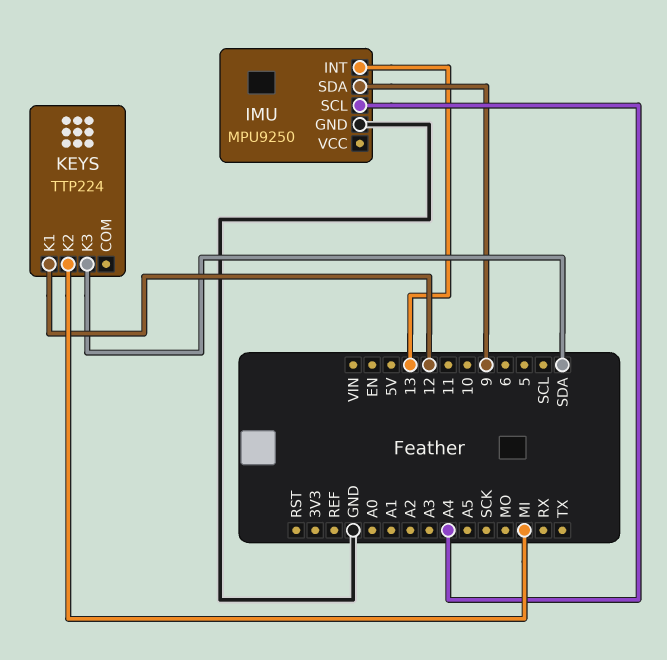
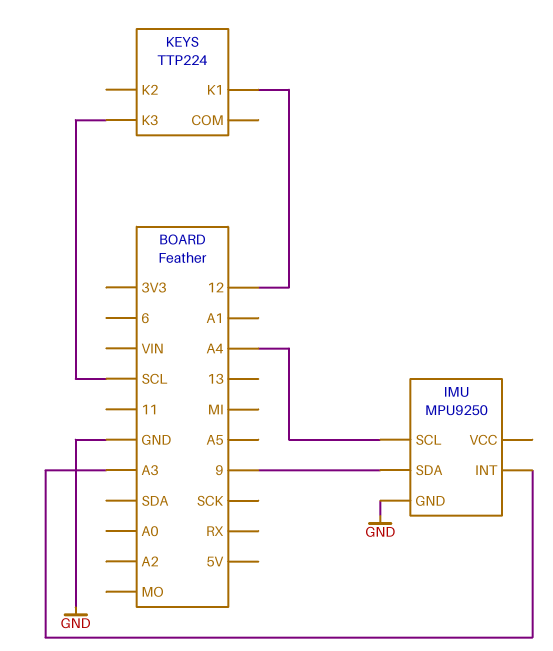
IMU pin INT: 13 -> A3
KEYS pin K2: MI -> none
KEYS pin K3: SDA -> SCL

